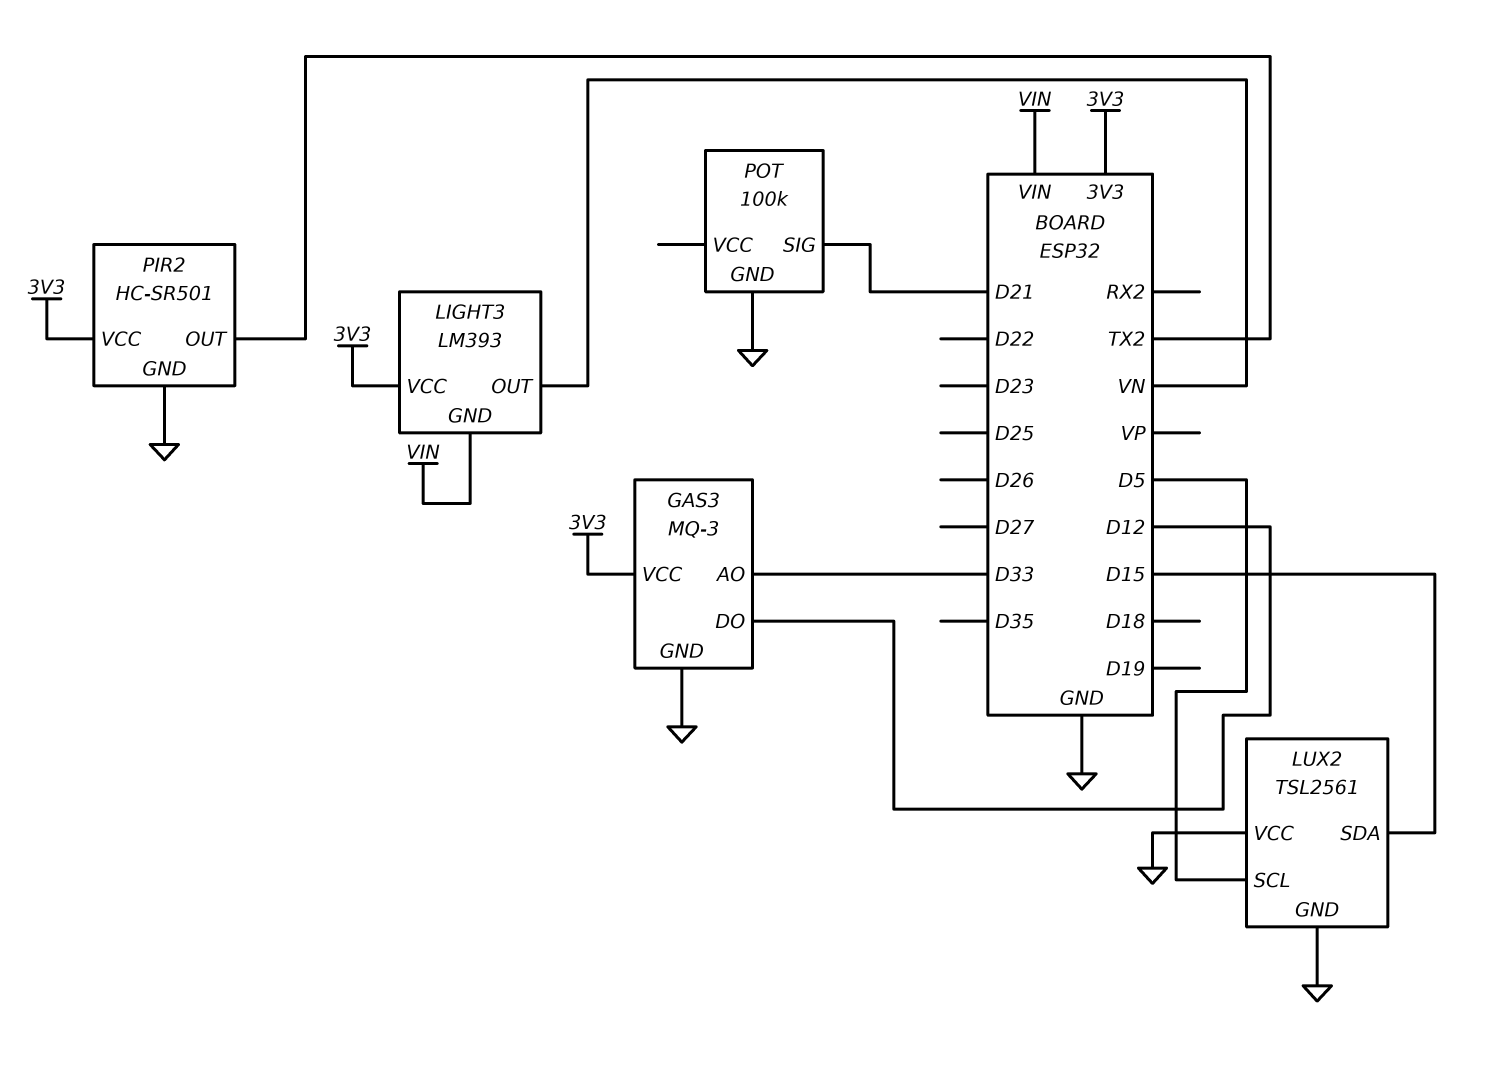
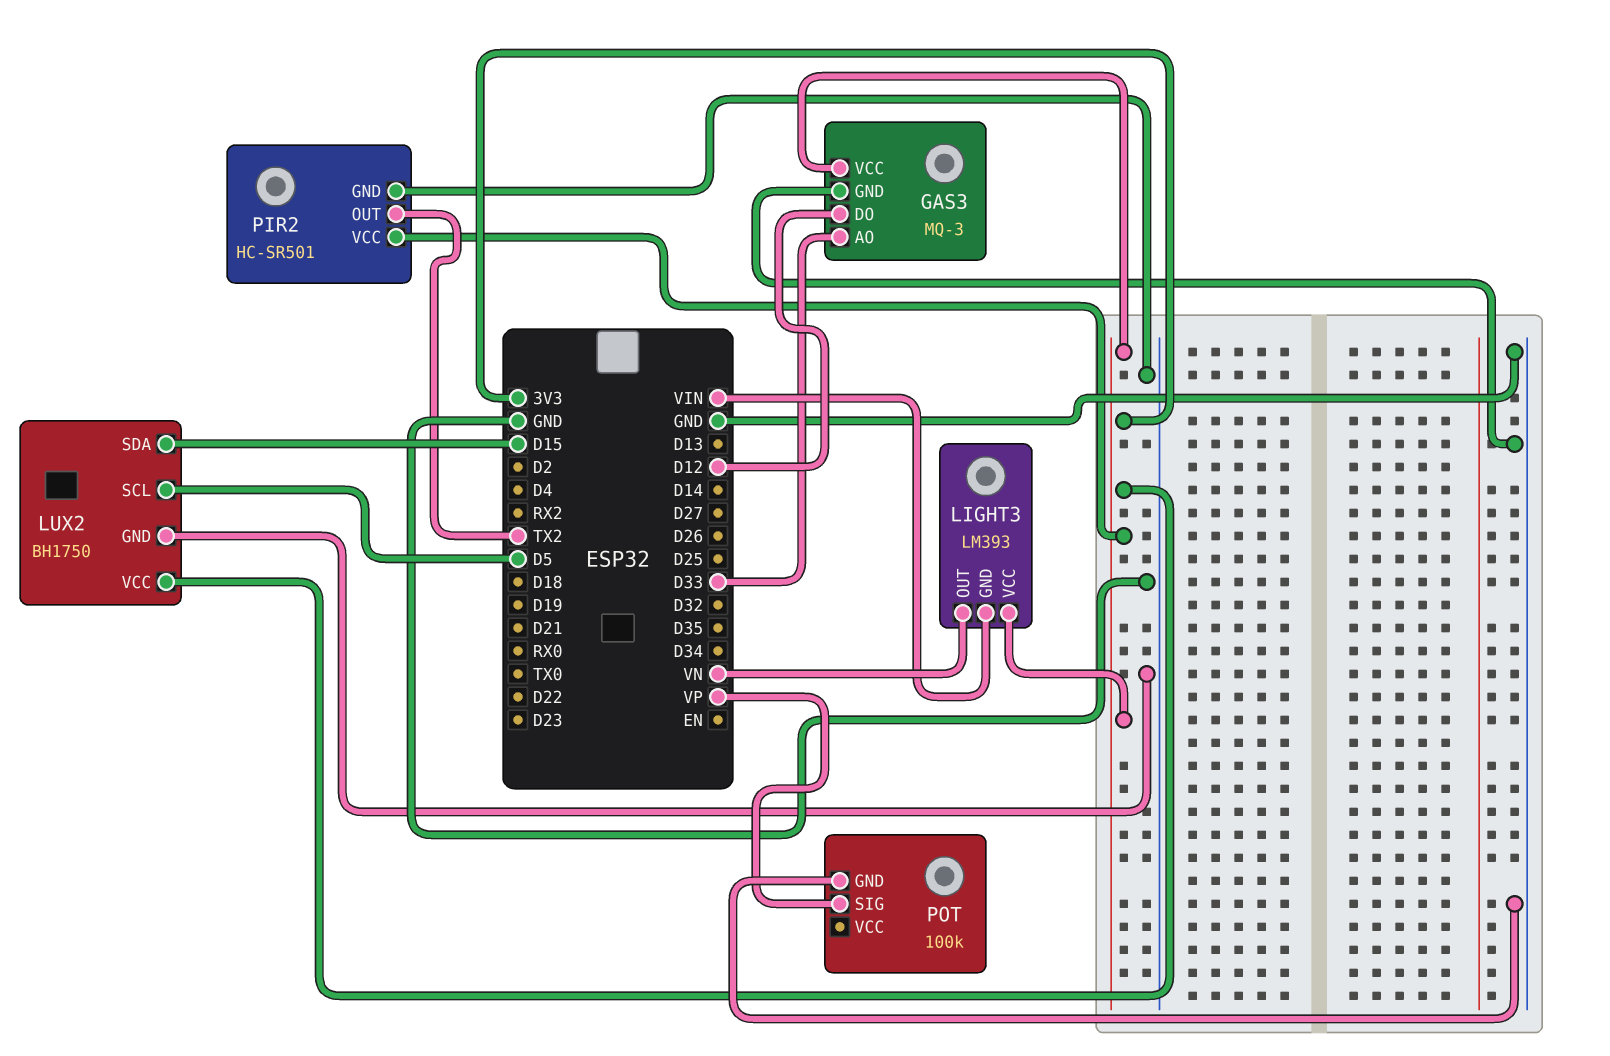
LUX2: TSL2561 -> BH1750
LUX2 pin VCC: GND -> 3V3
POT pin SIG: D21 -> VP

